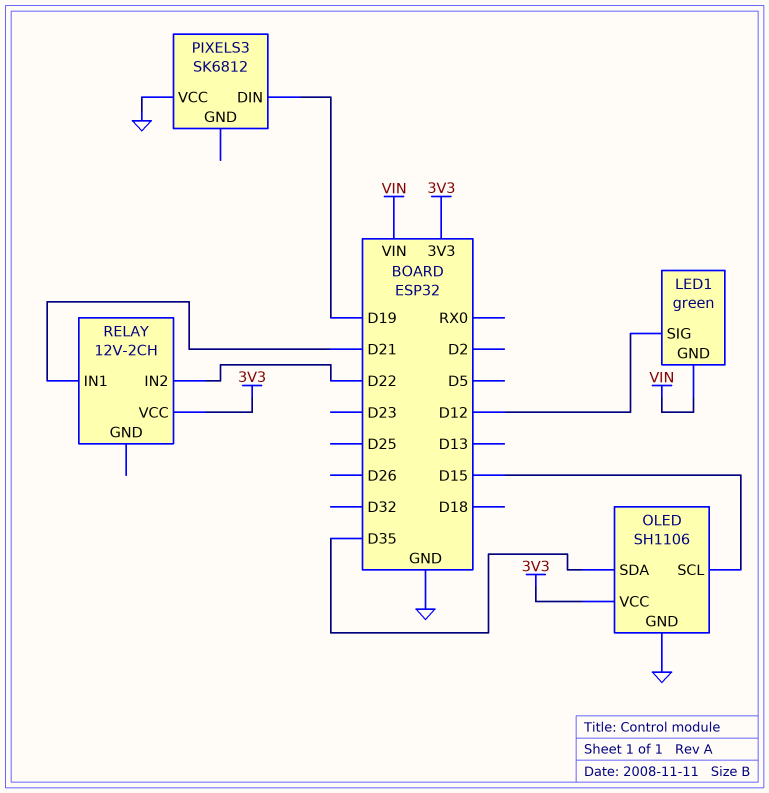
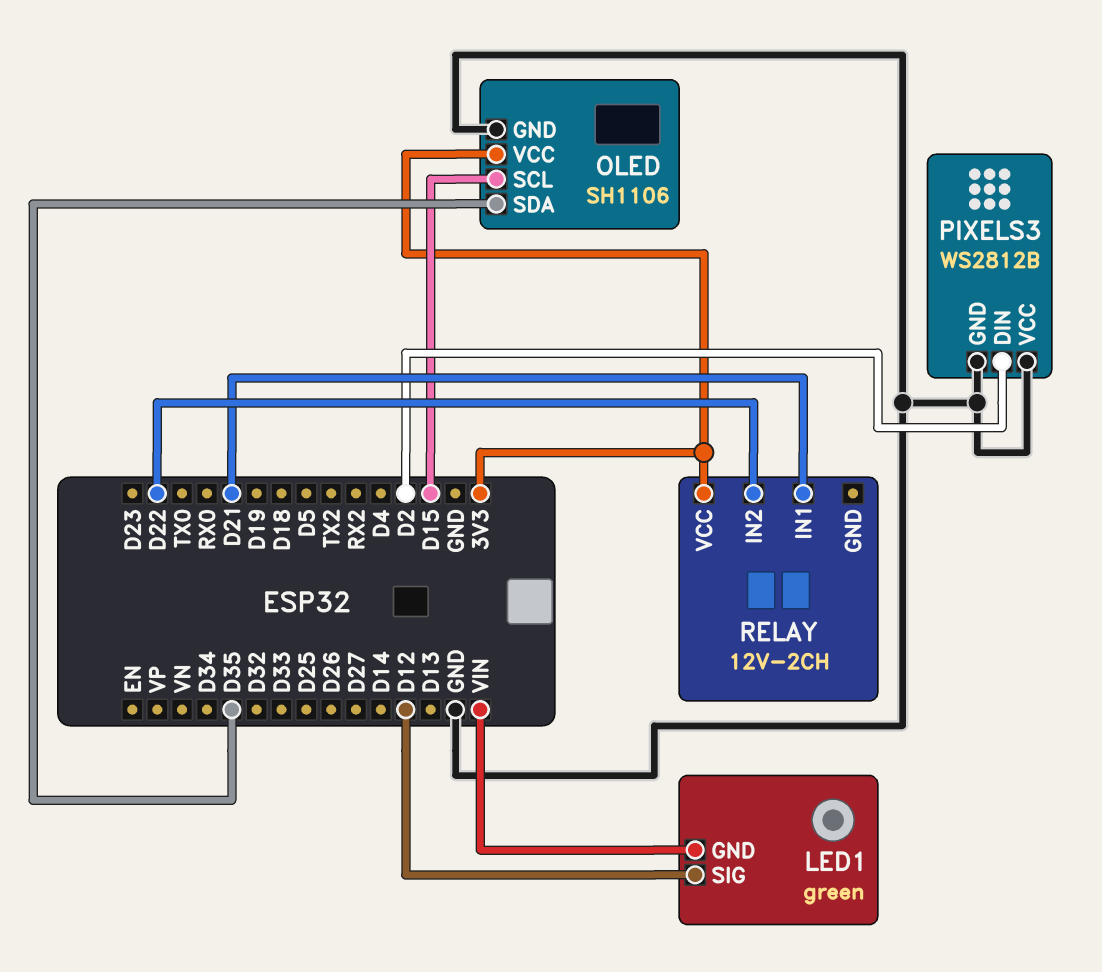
PIXELS3: SK6812 -> WS2812B
PIXELS3 pin DIN: D19 -> D2
PIXELS3 pin GND: none -> GND

